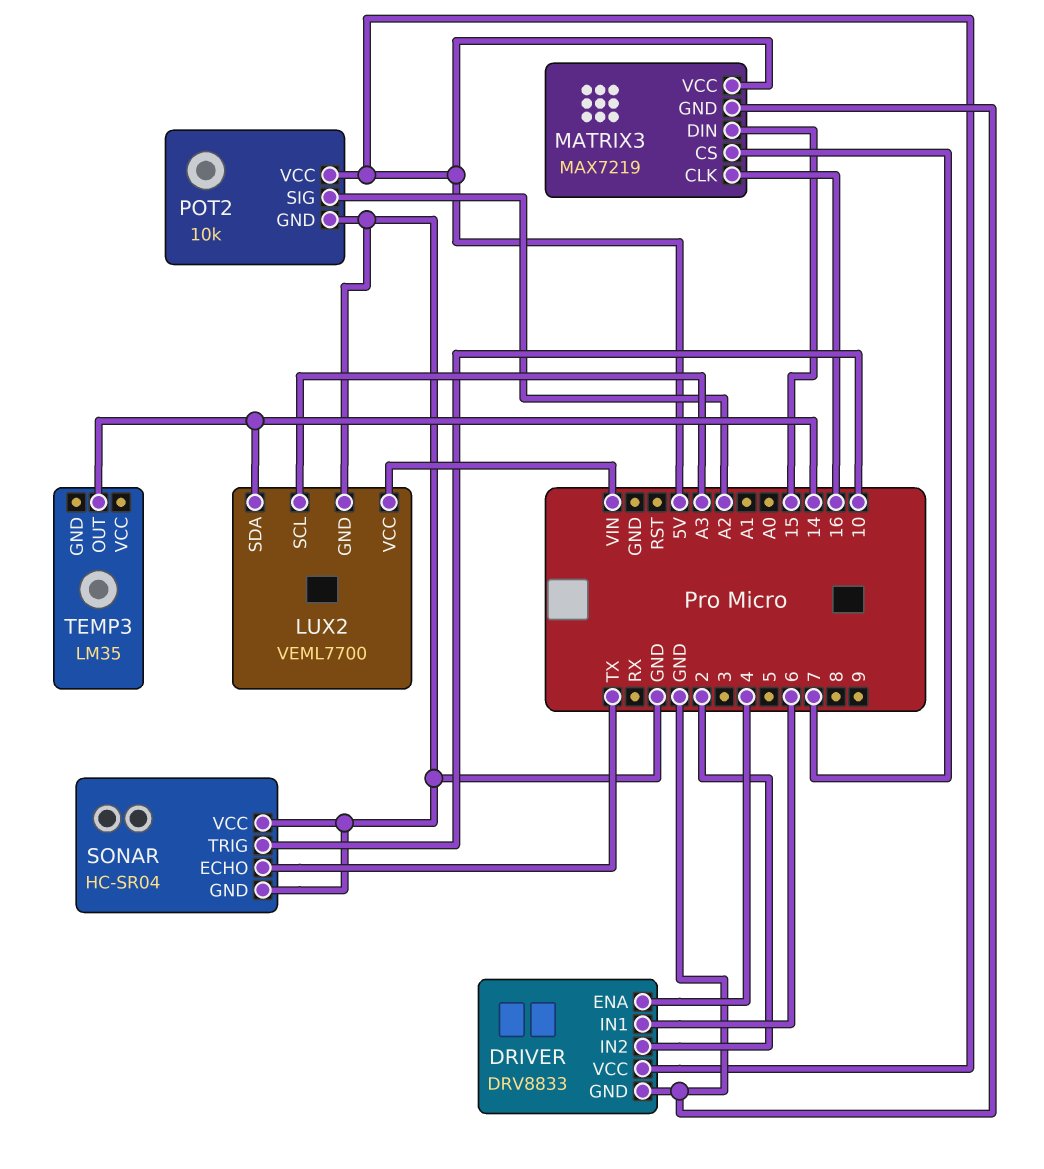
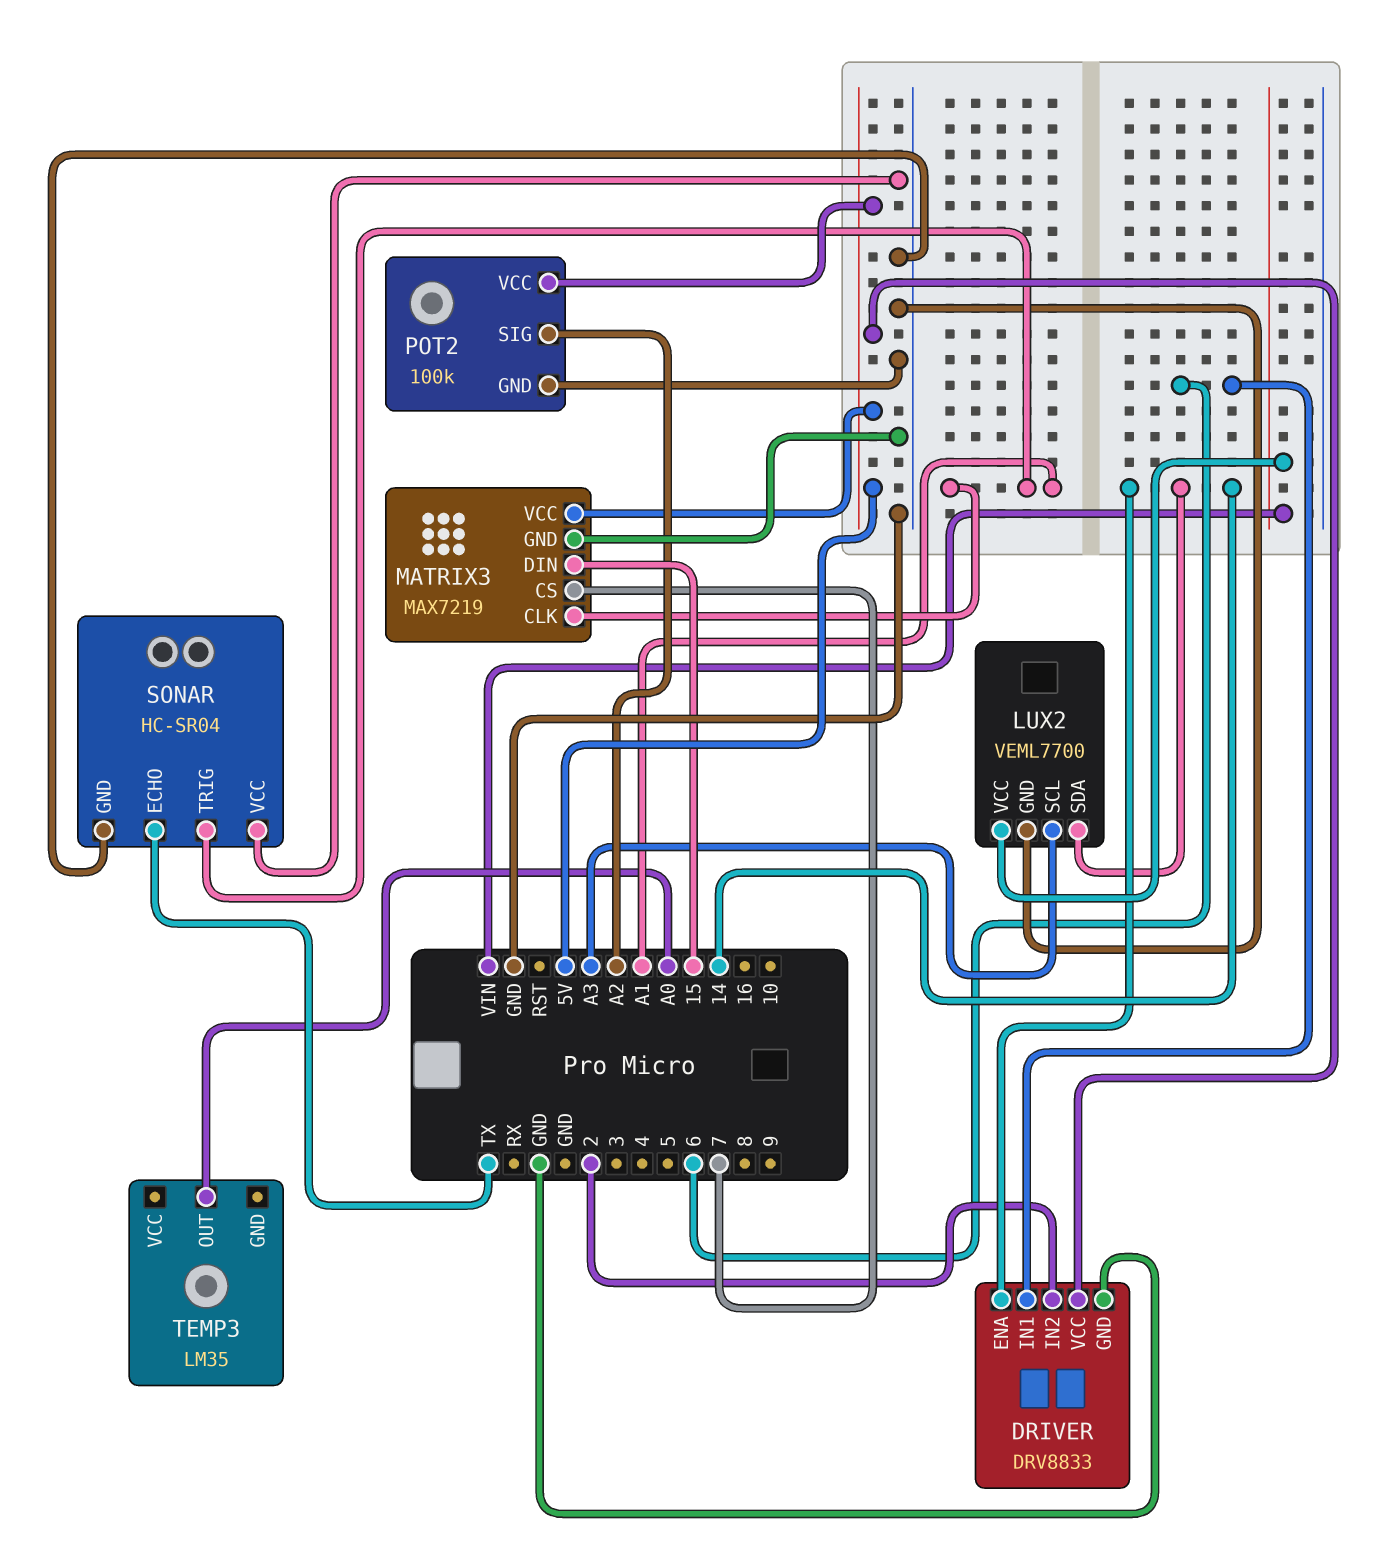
DRIVER pin ENA: 4 -> 14
MATRIX3 pin CLK: 16 -> A1
POT2: 10k -> 100k
SONAR pin TRIG: 10 -> A1
TEMP3 pin OUT: 14 -> A0

